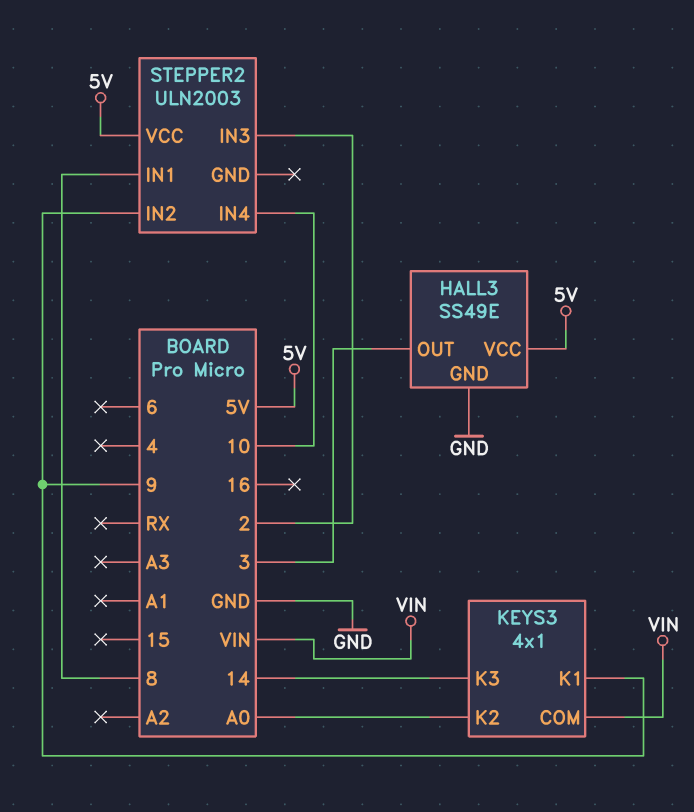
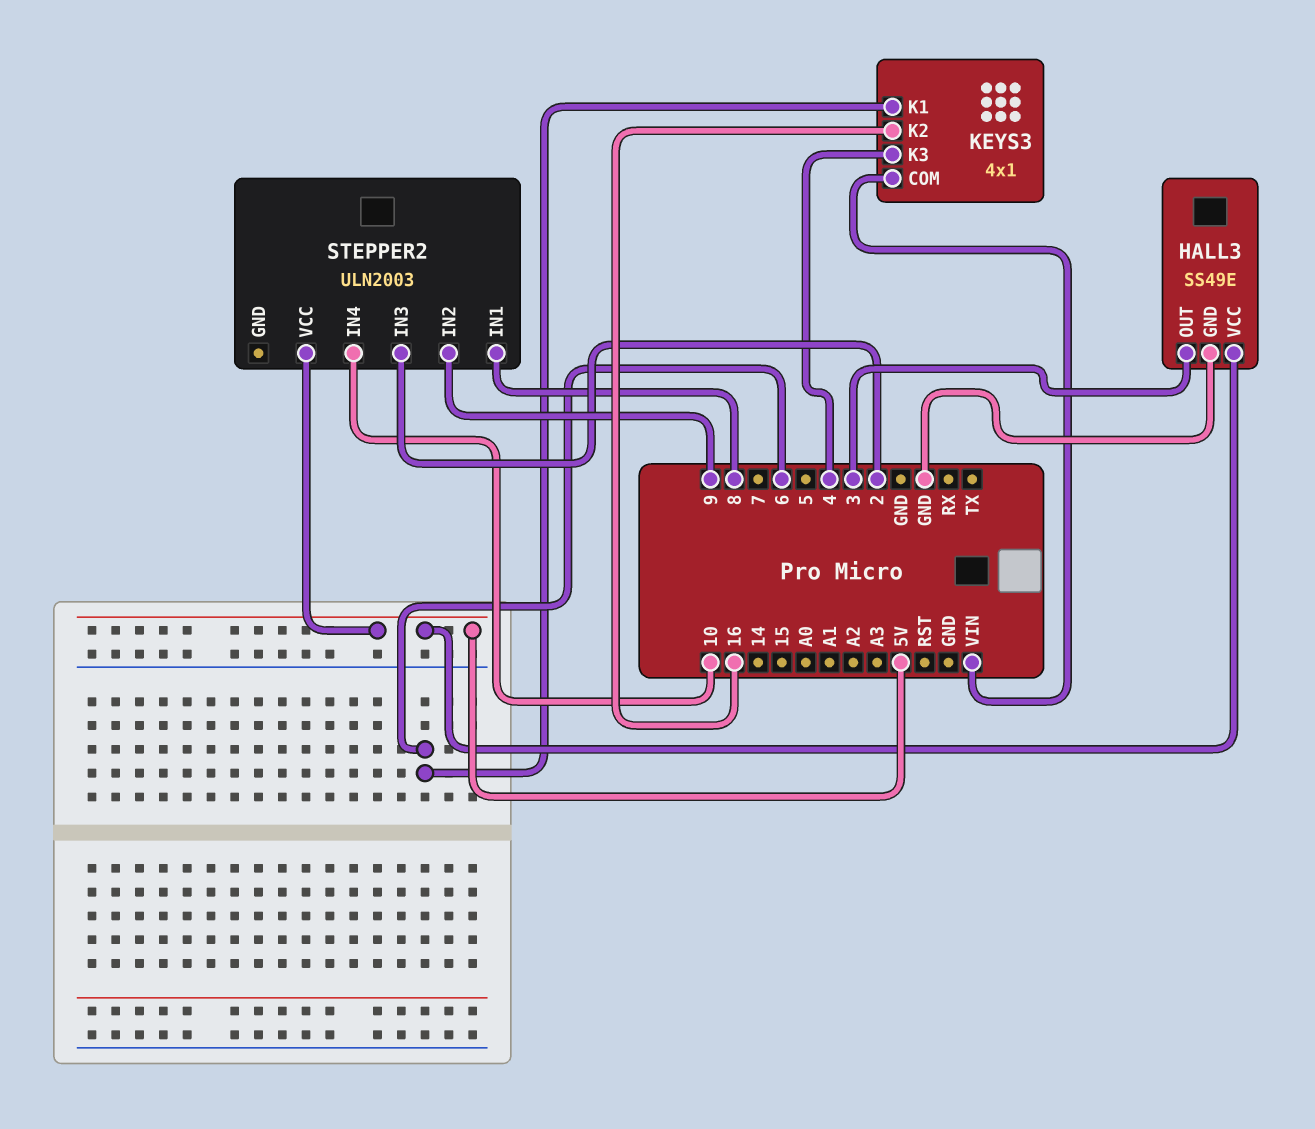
KEYS3 pin K1: 9 -> 6
KEYS3 pin K2: A0 -> 16
KEYS3 pin K3: 14 -> 4

